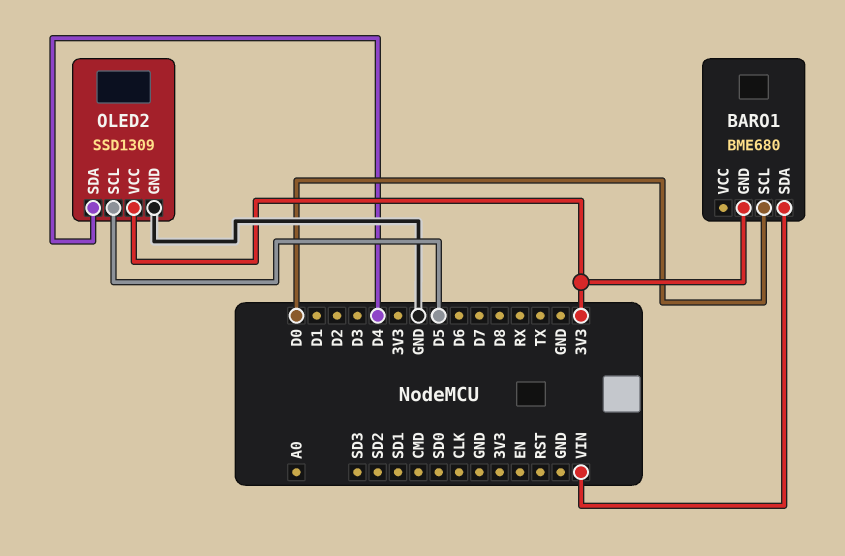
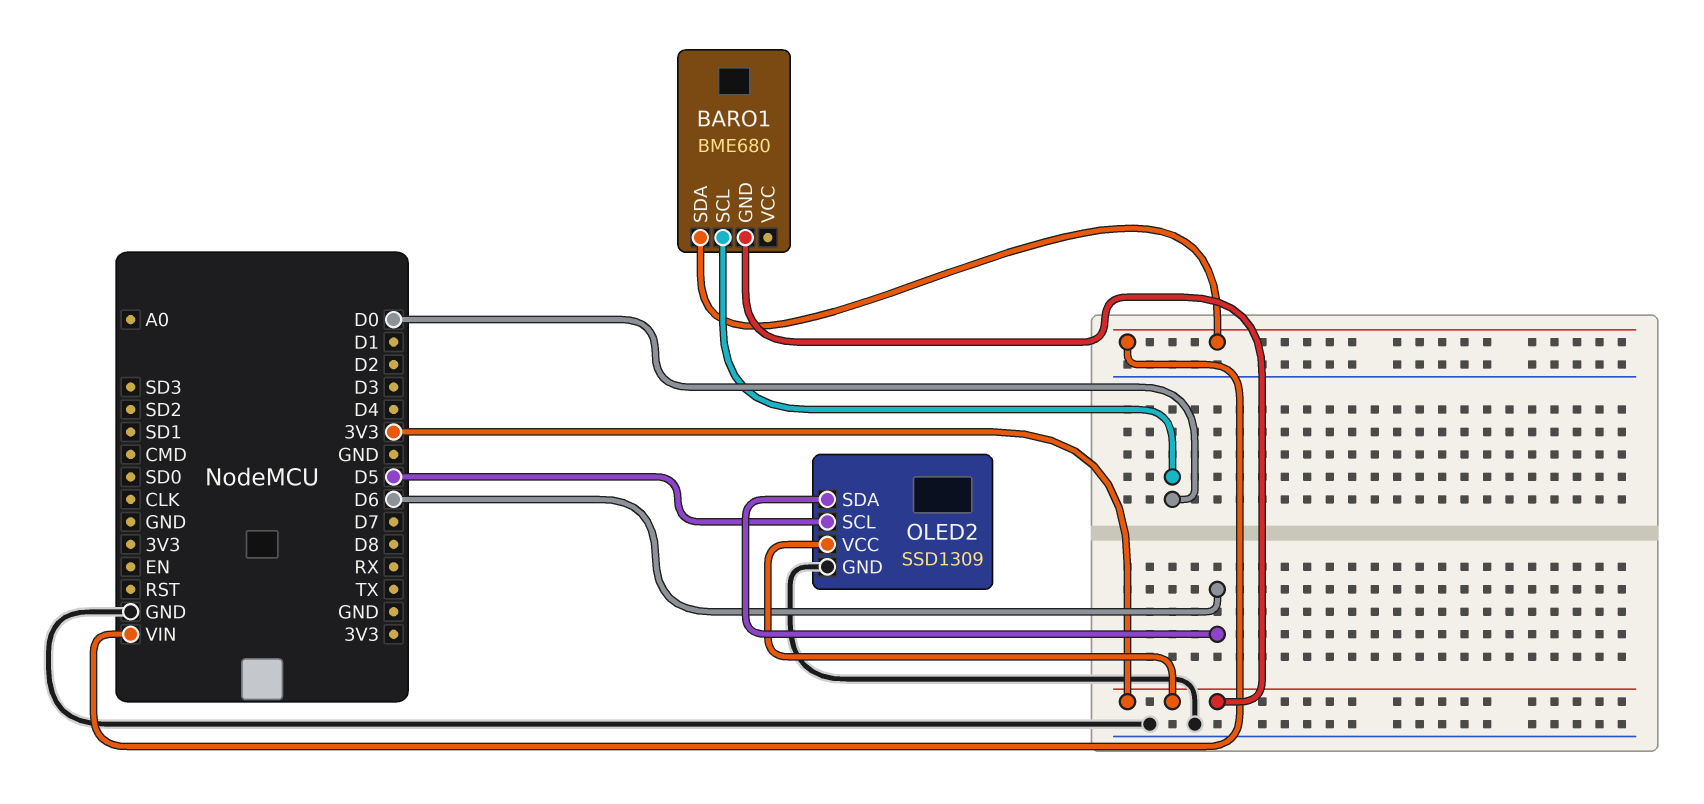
OLED2 pin SDA: D4 -> D6

